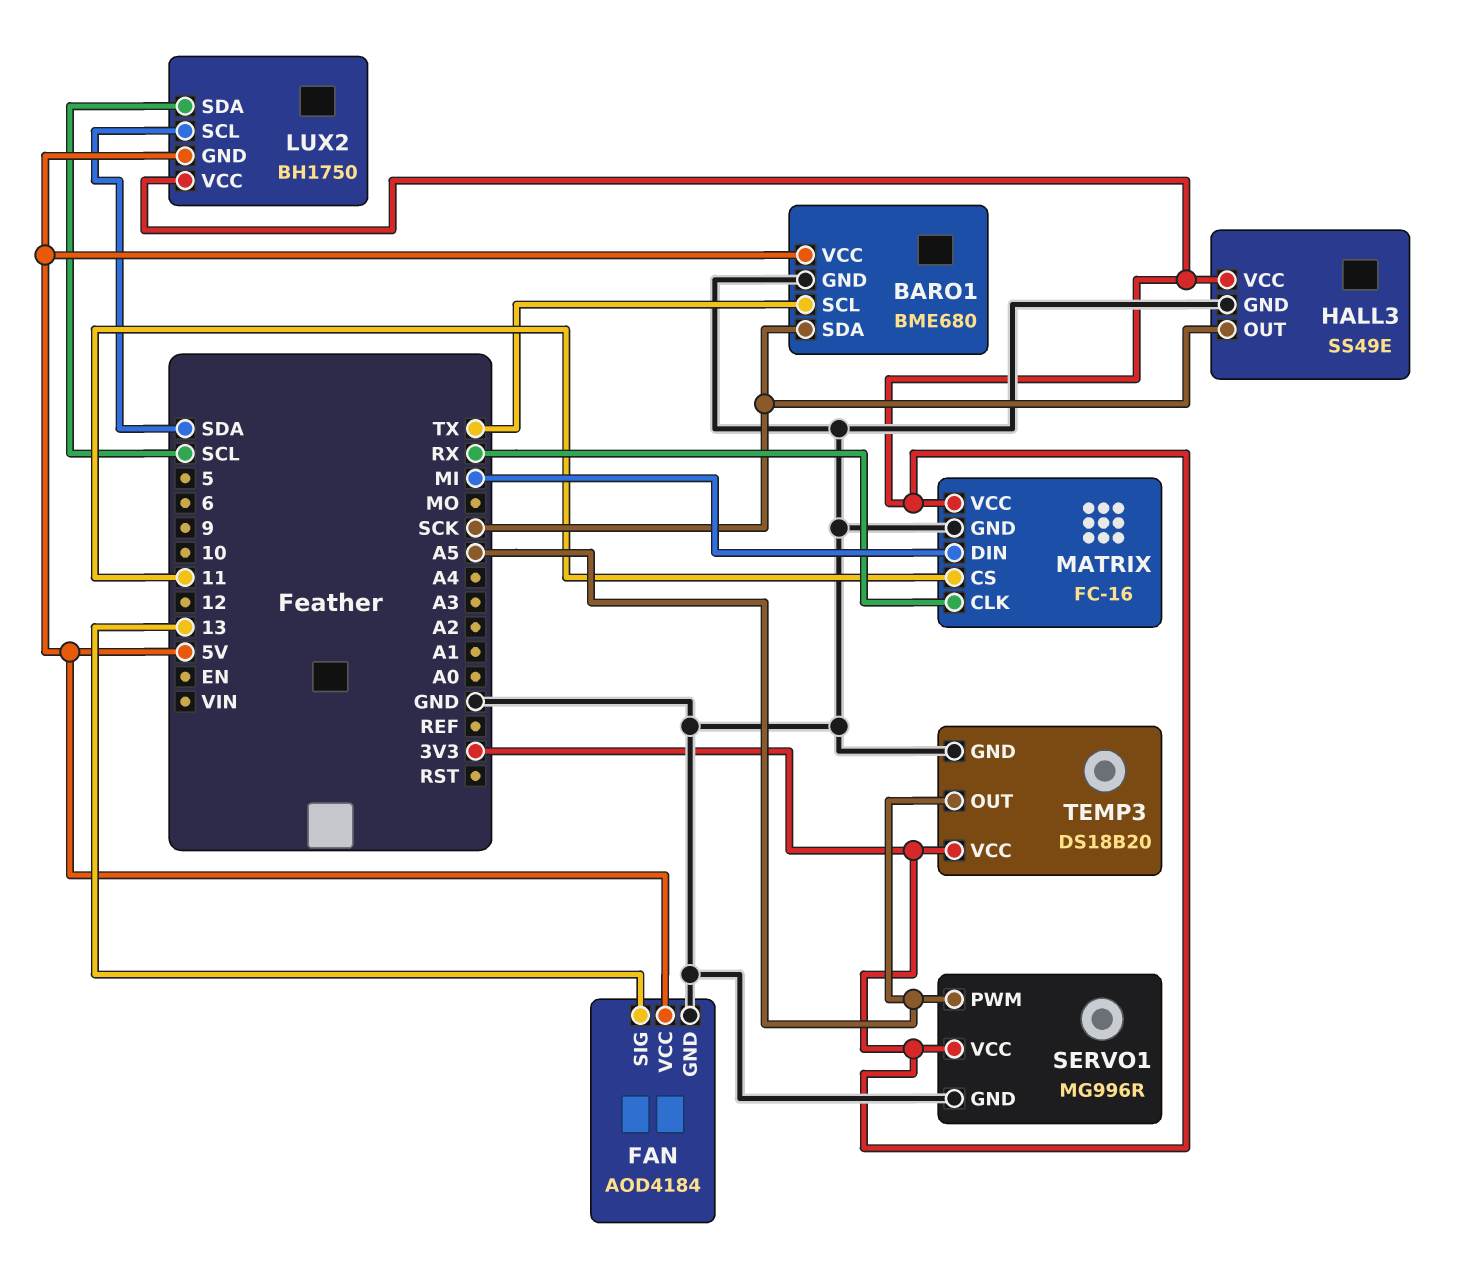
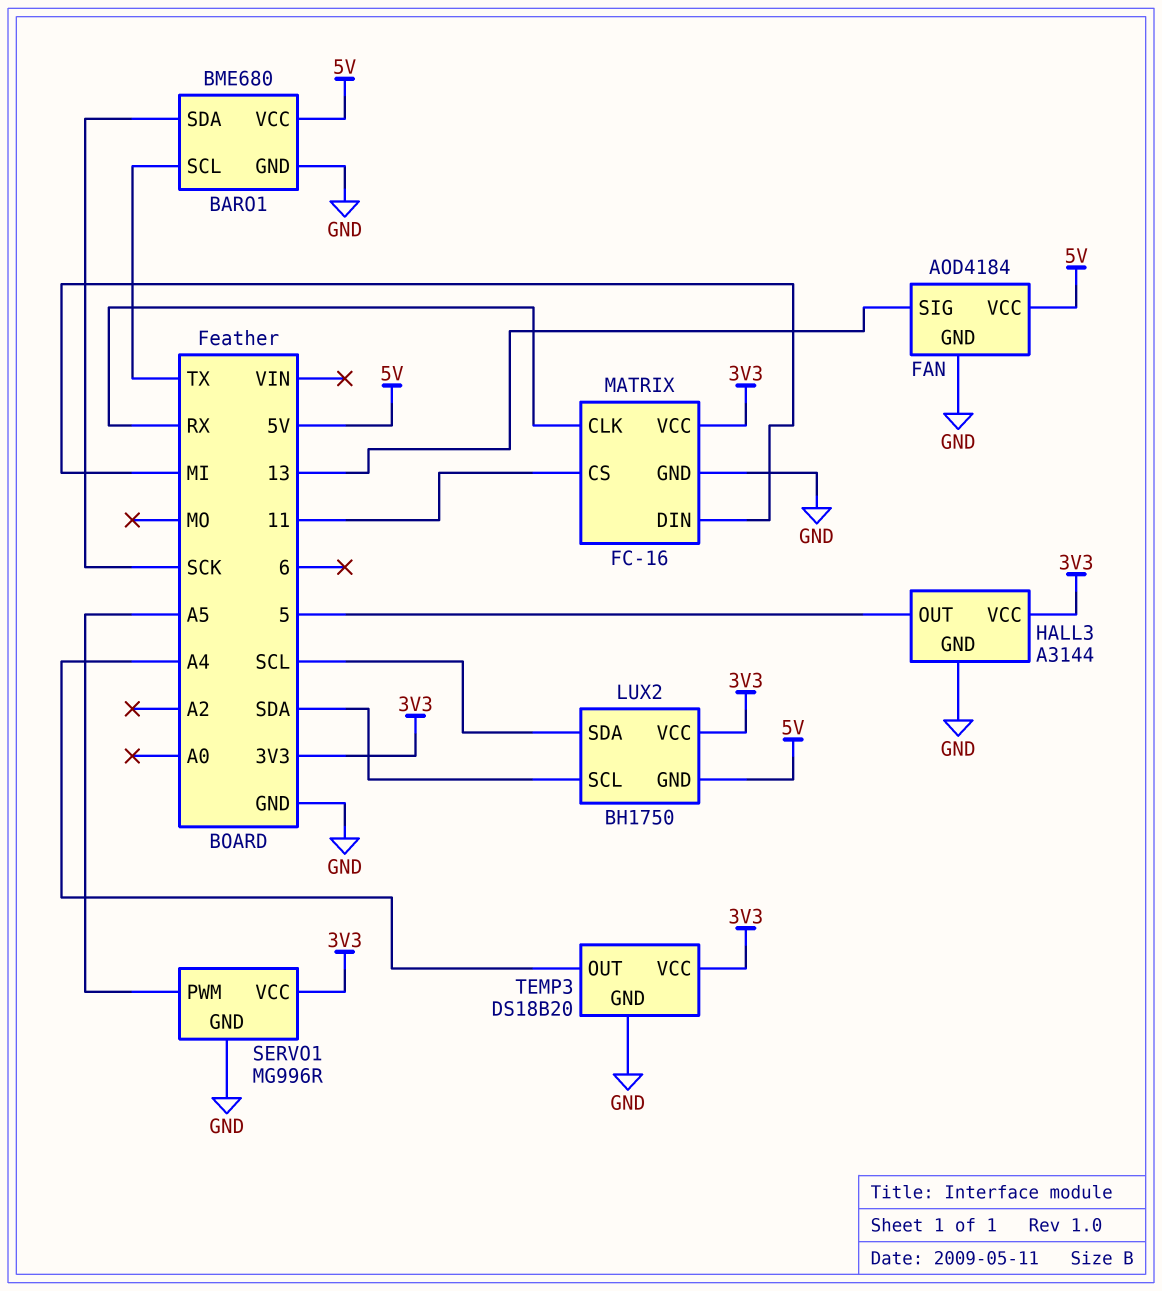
HALL3: SS49E -> A3144
HALL3 pin OUT: SCK -> 5
TEMP3 pin OUT: A5 -> A4

